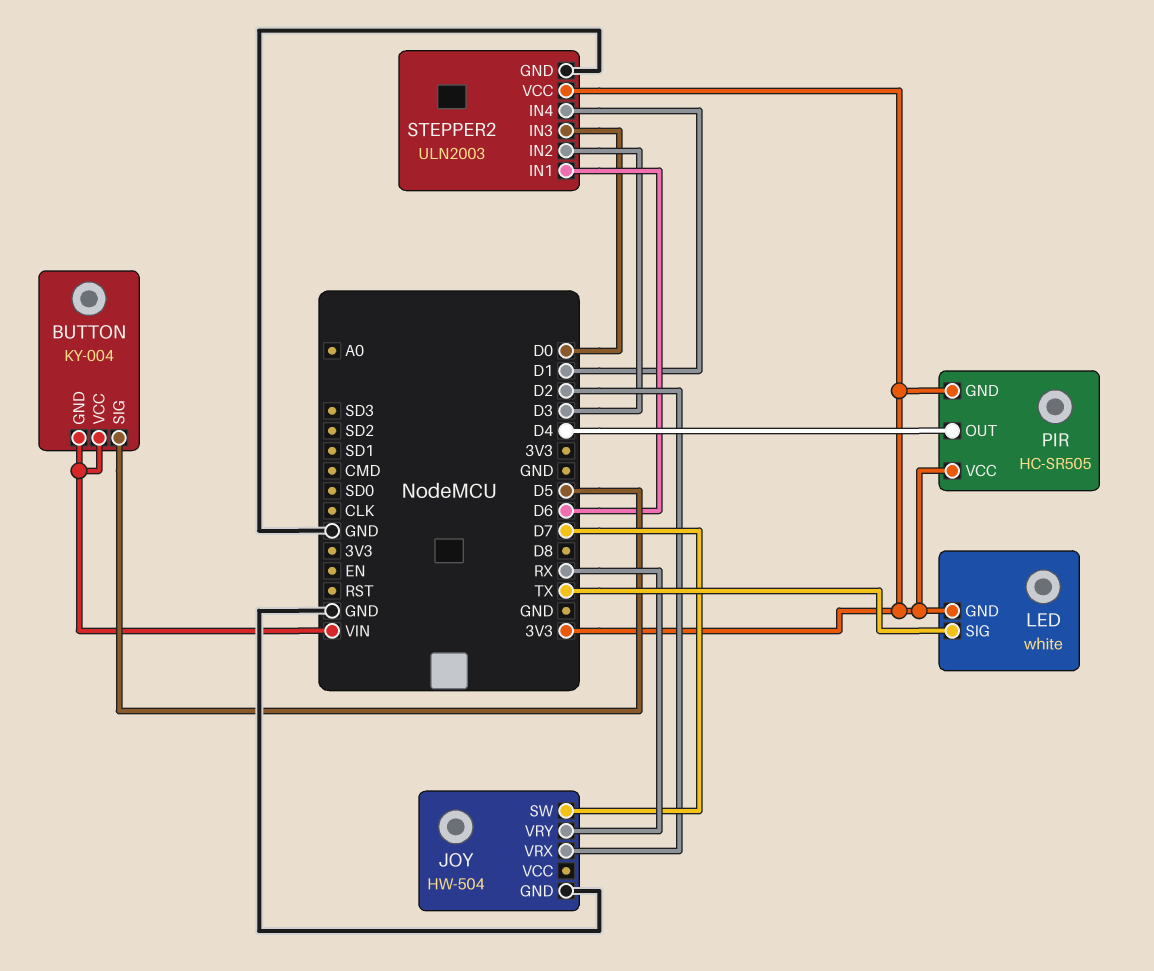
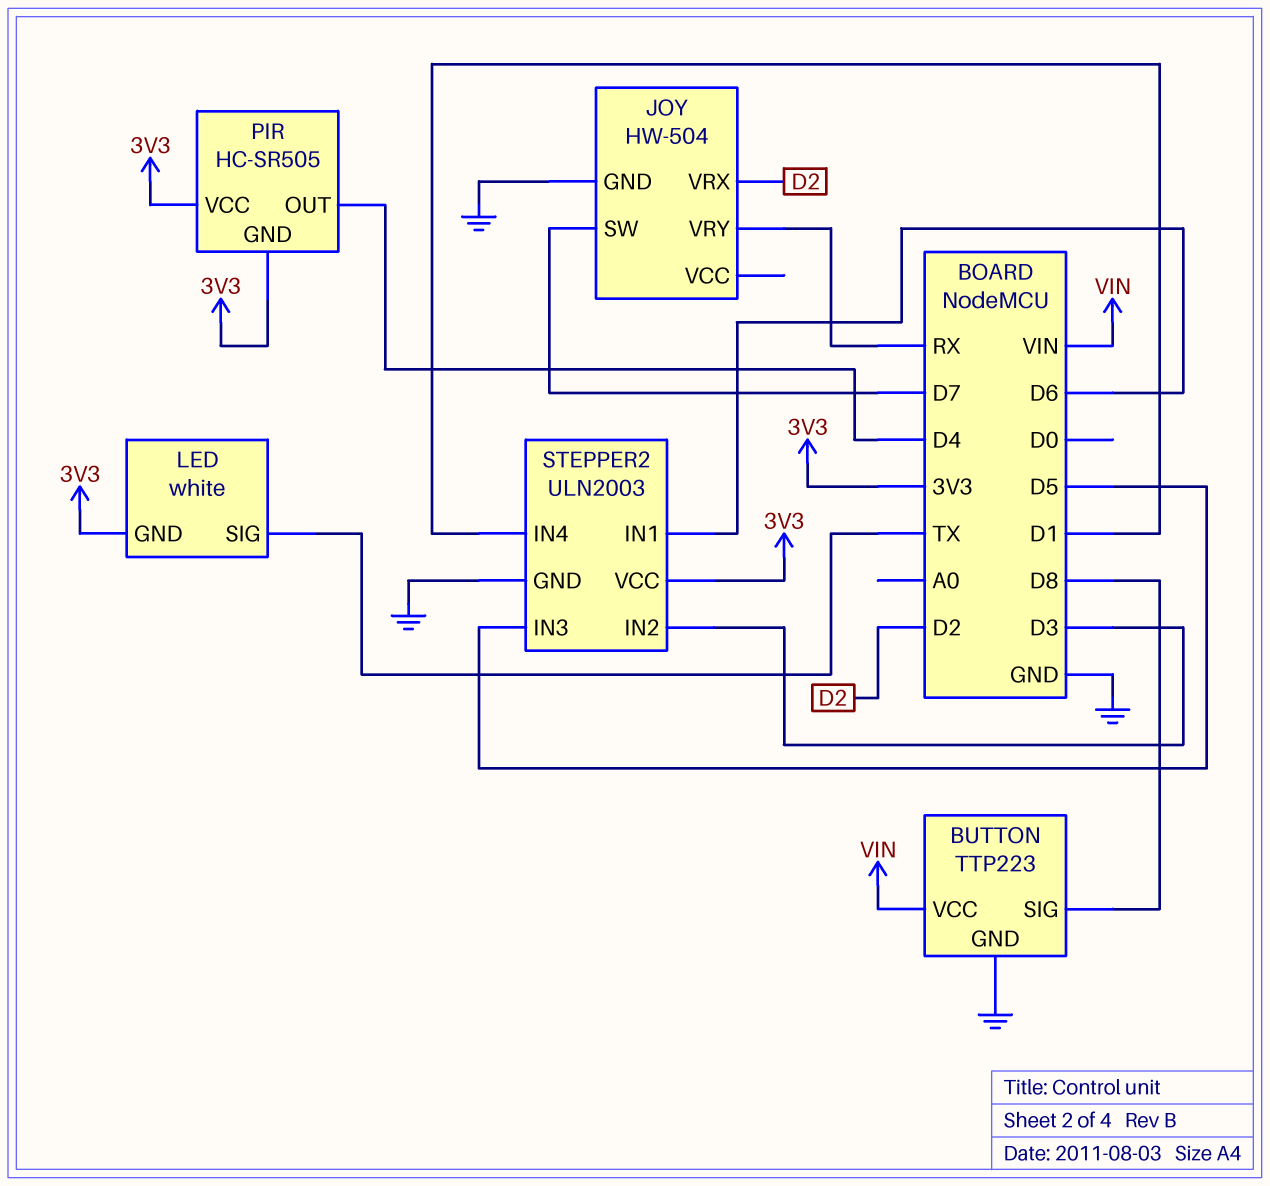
BUTTON: KY-004 -> TTP223
BUTTON pin GND: VIN -> GND
BUTTON pin SIG: D5 -> D8
STEPPER2 pin IN3: D0 -> D5

